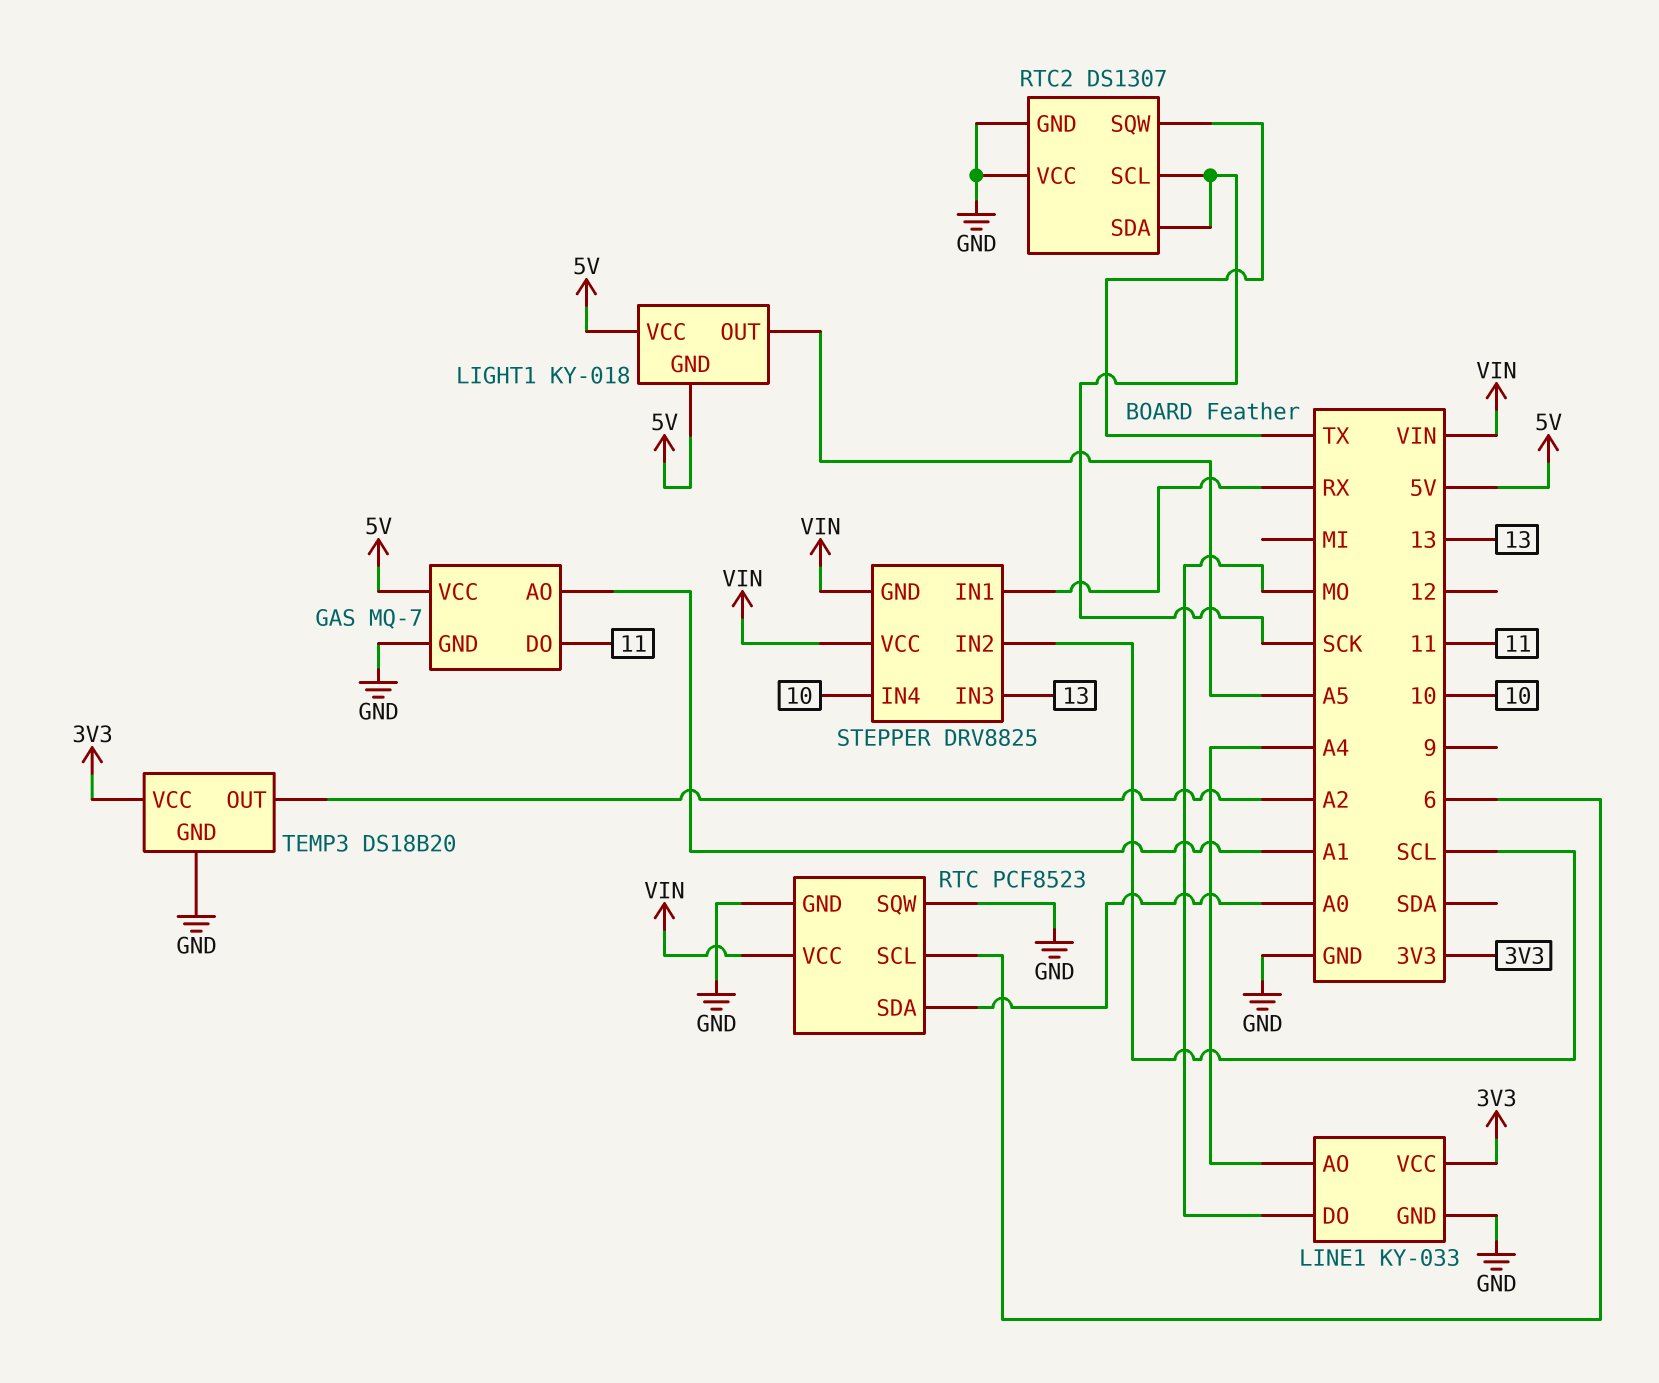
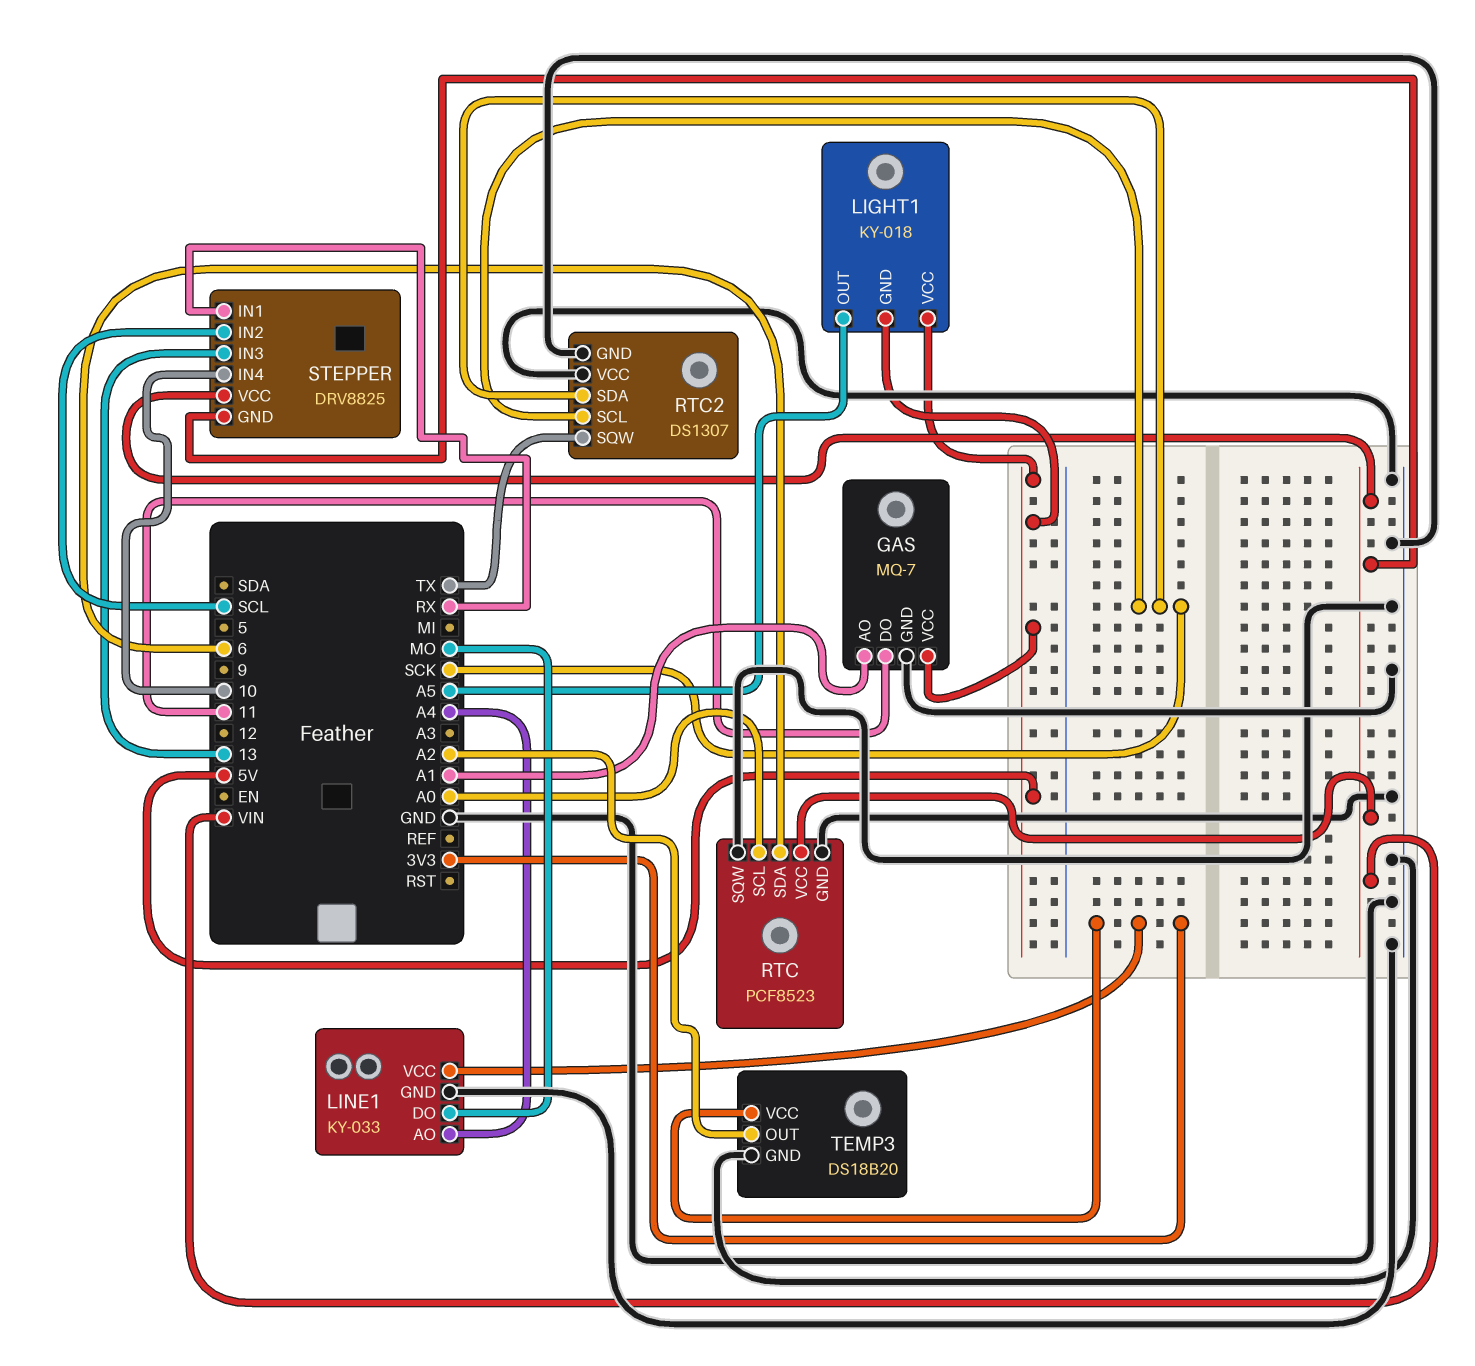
RTC pin SCL: 6 -> A0
RTC pin SDA: A0 -> 6

